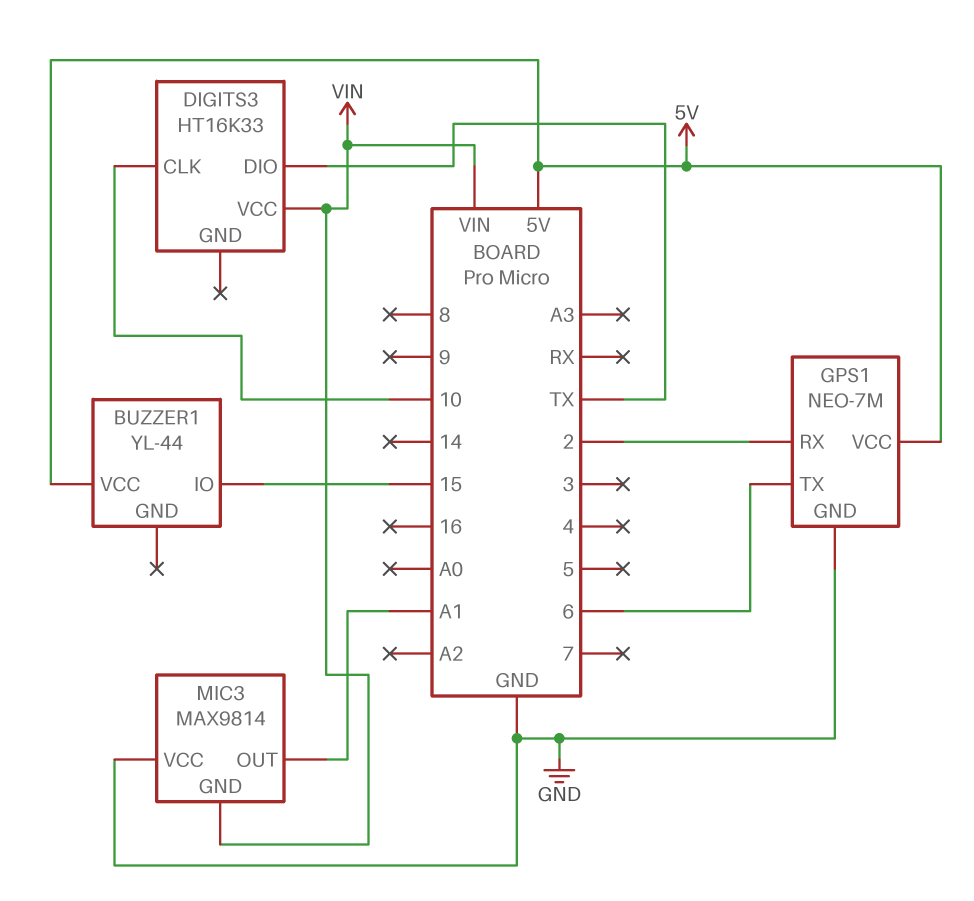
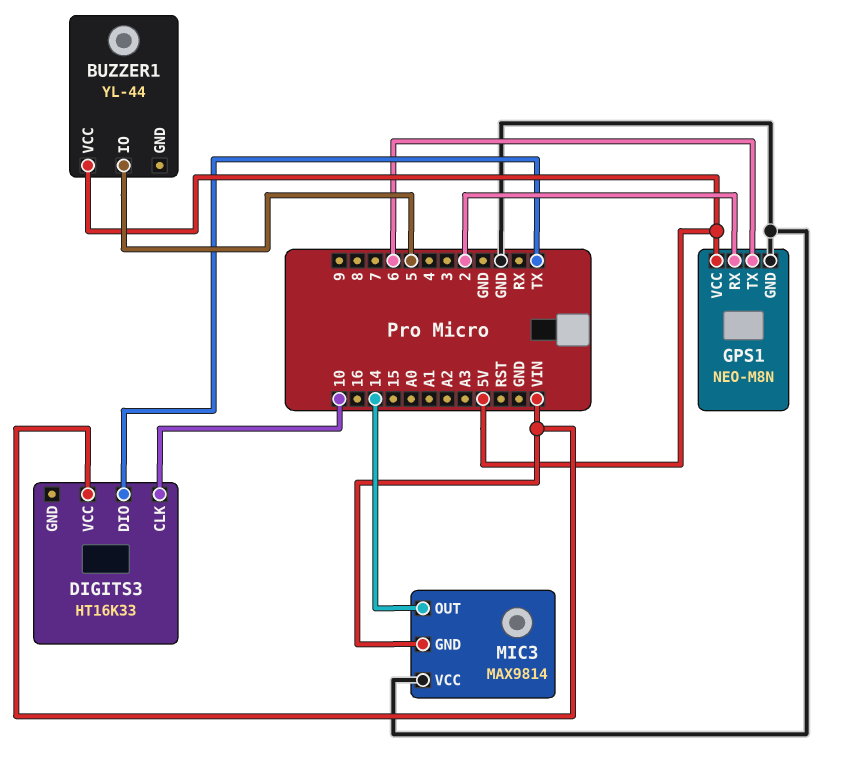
BUZZER1 pin IO: 15 -> 5
GPS1: NEO-7M -> NEO-M8N
MIC3 pin OUT: A1 -> 14

